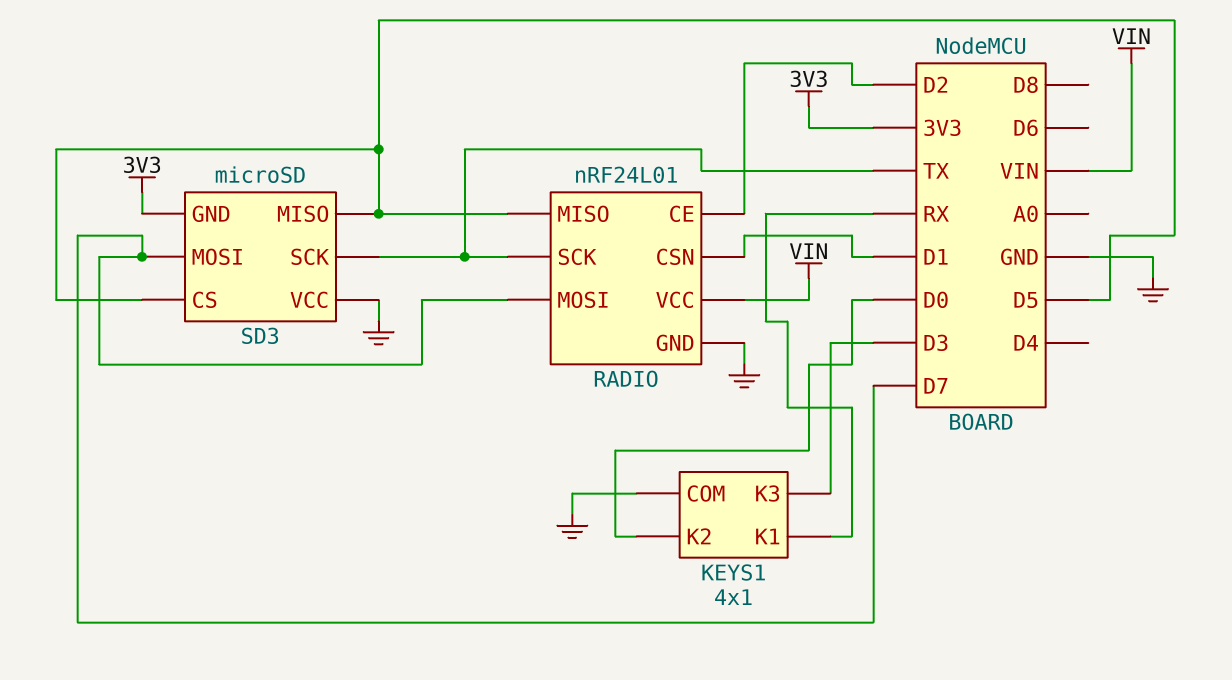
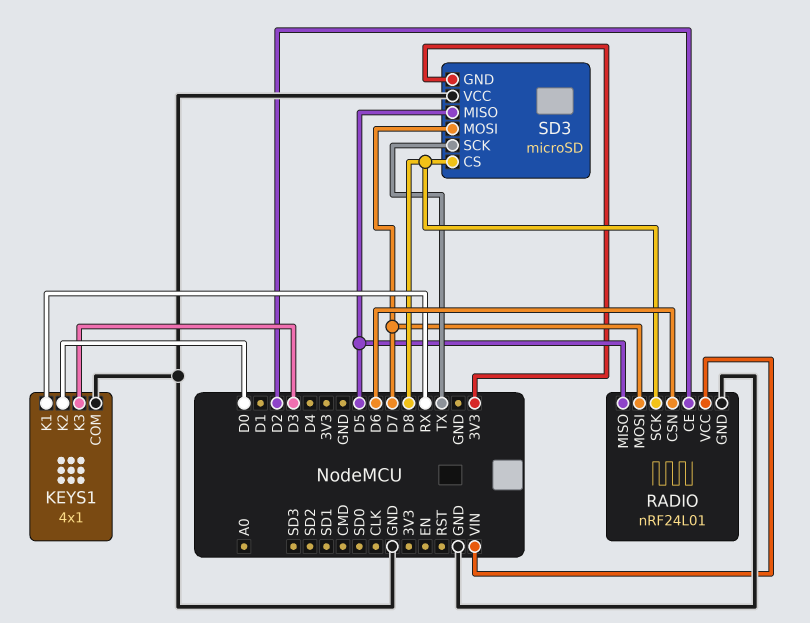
RADIO pin CSN: D1 -> D6
RADIO pin SCK: TX -> D8
SD3 pin CS: D5 -> D8

